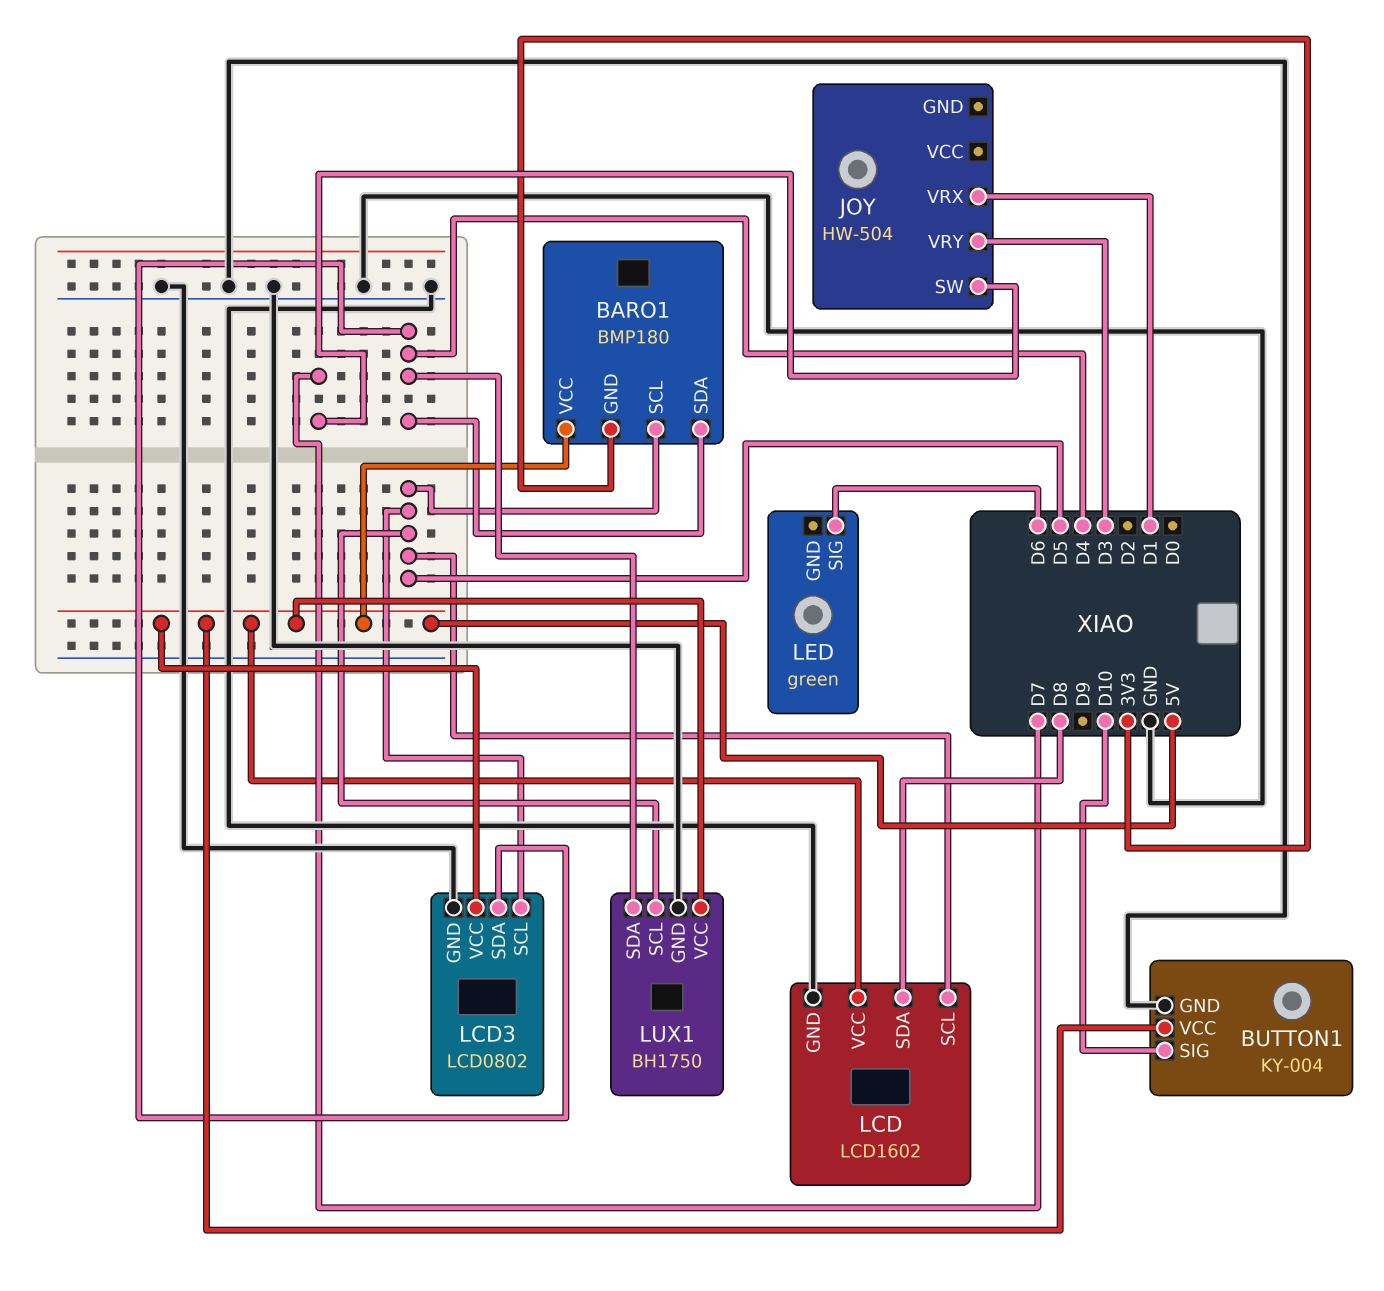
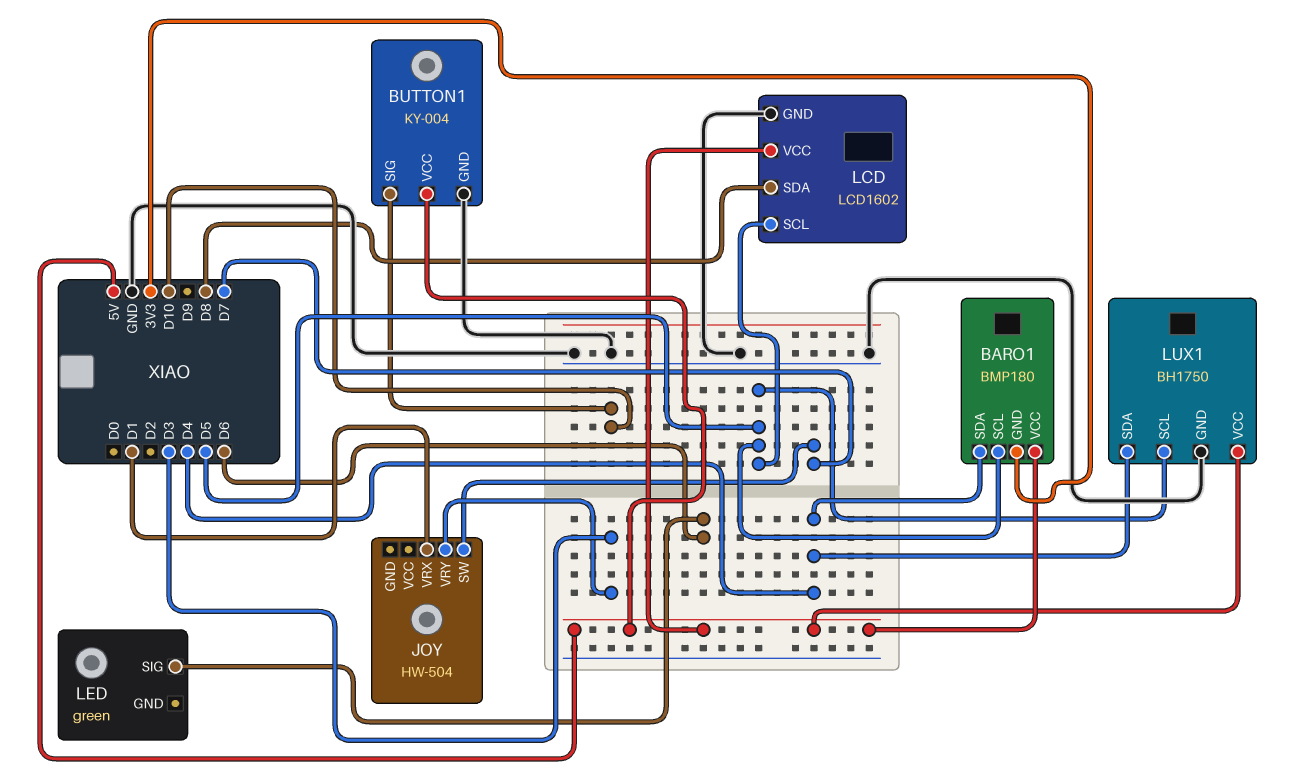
LCD3: LCD0802 -> none
LCD3 pin GND: GND -> none
LCD3 pin SCL: D5 -> none
LCD3 pin SDA: D4 -> none
LCD3 pin VCC: 5V -> none

